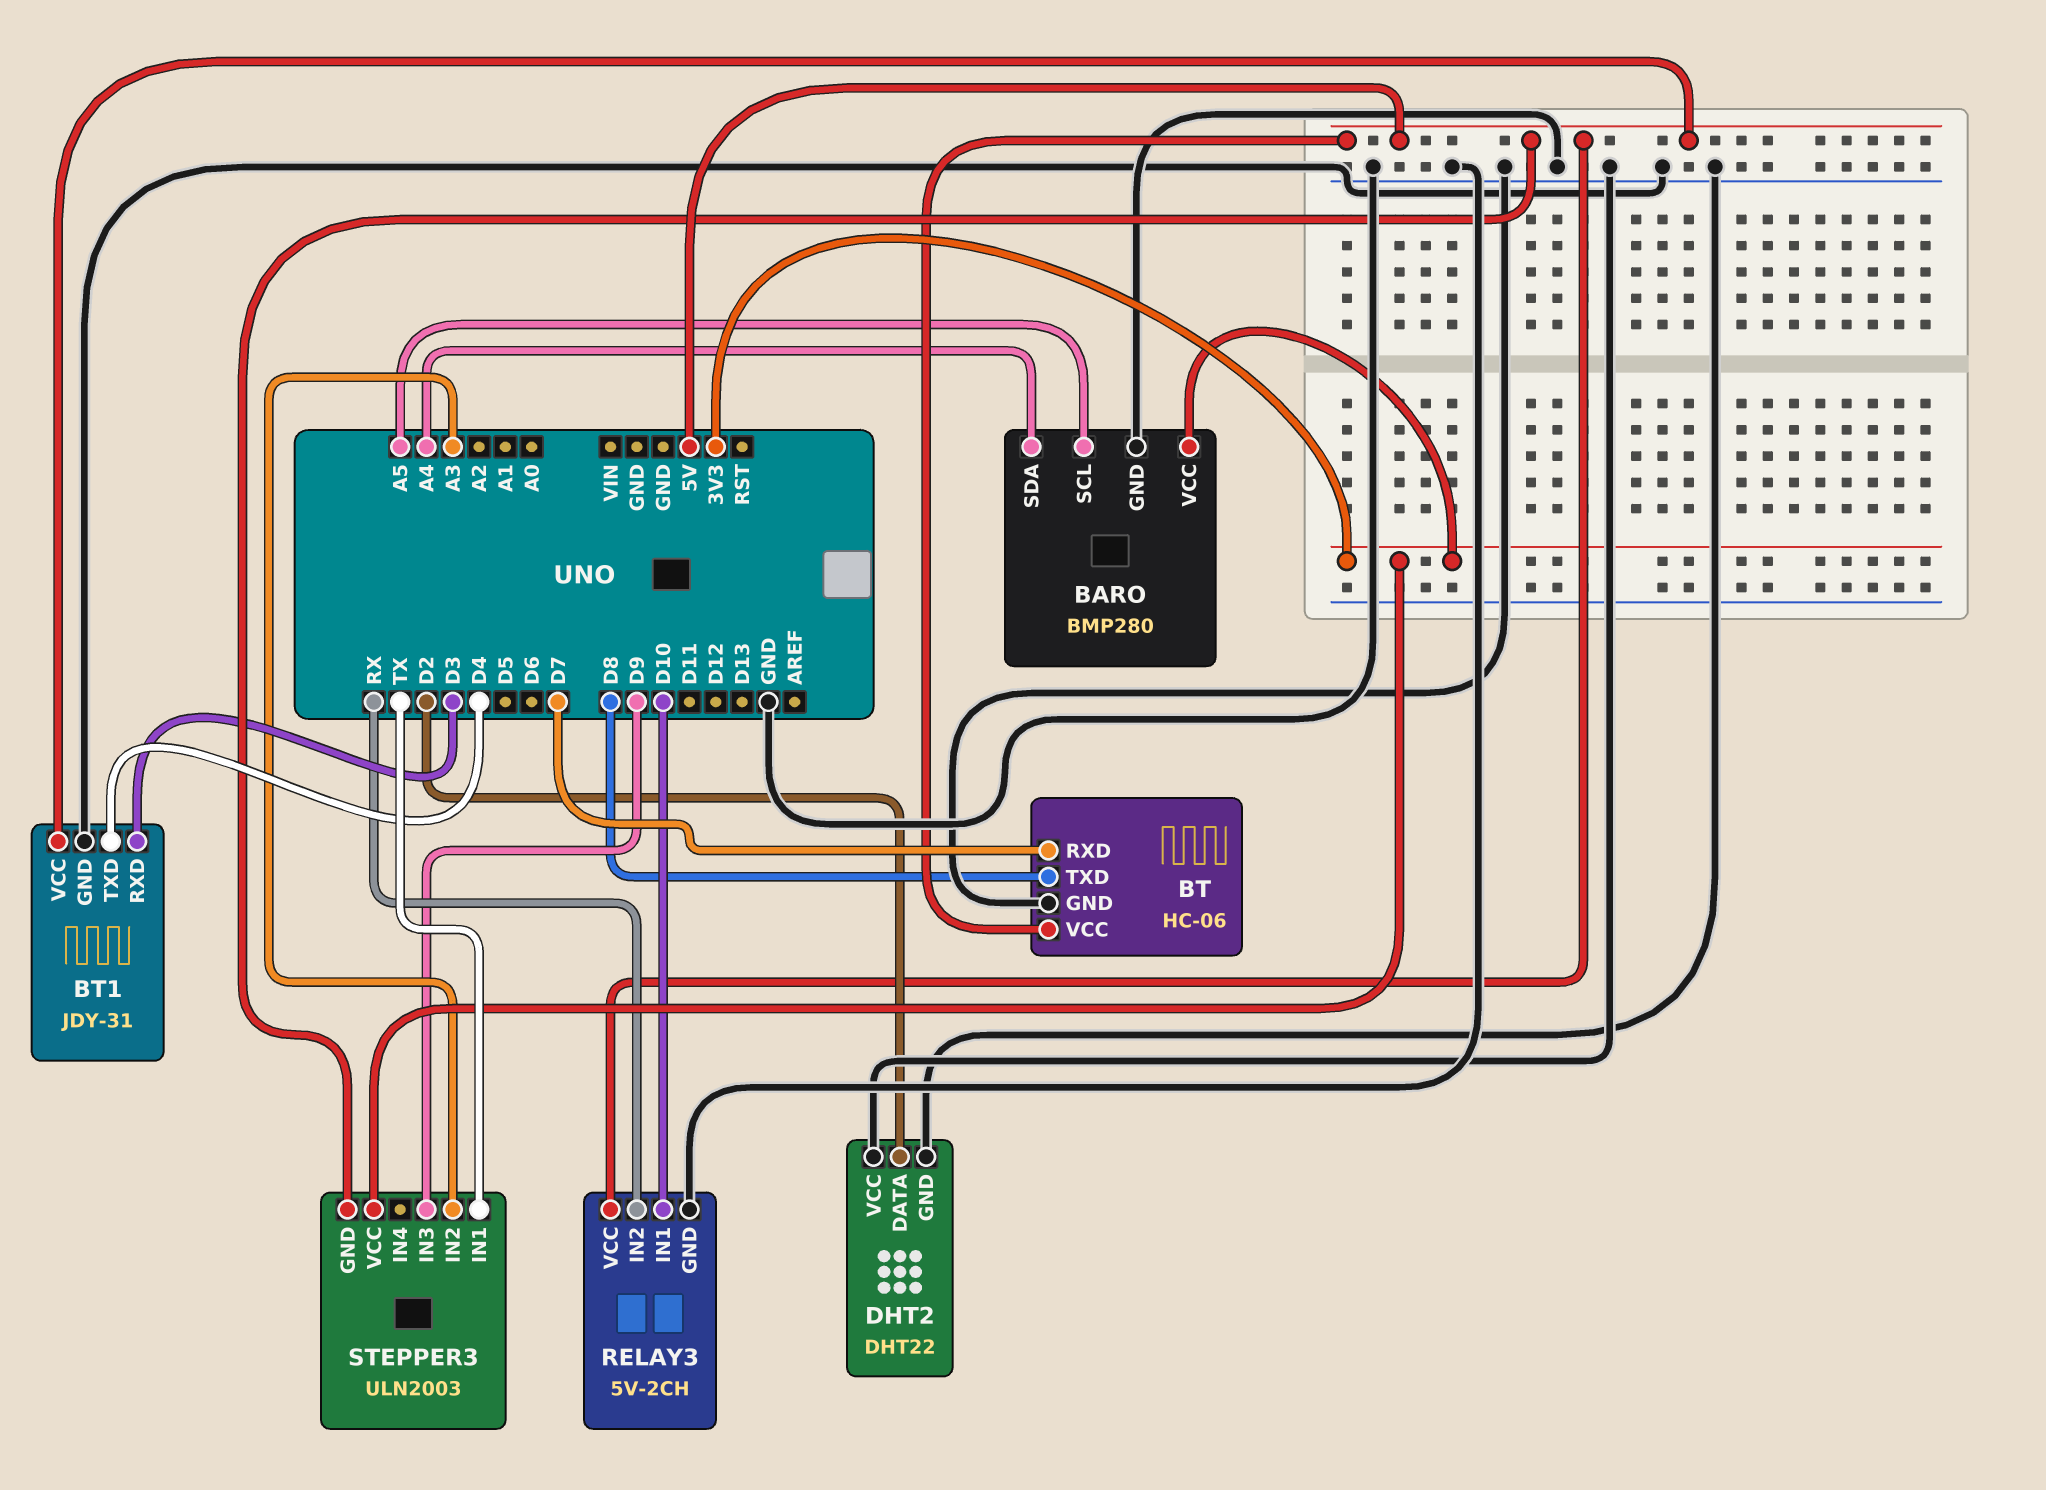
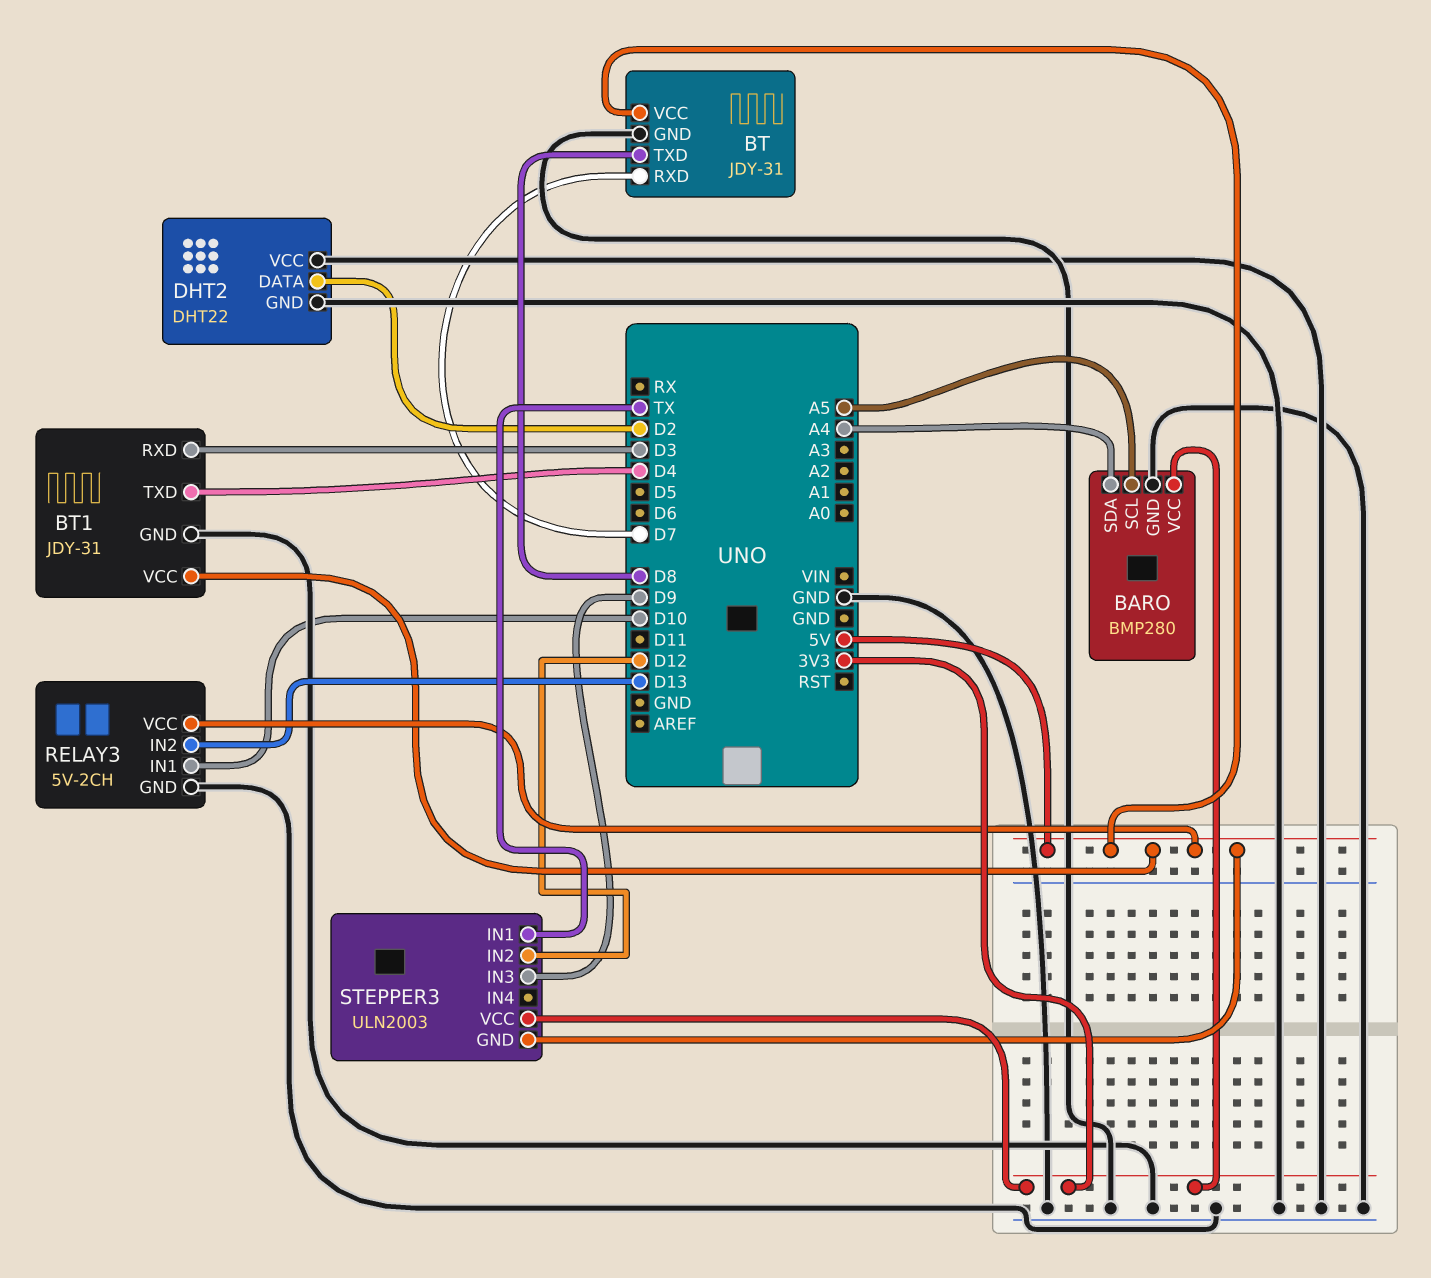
BT: HC-06 -> JDY-31
RELAY3 pin IN2: RX -> D13
STEPPER3 pin IN2: A3 -> D12

